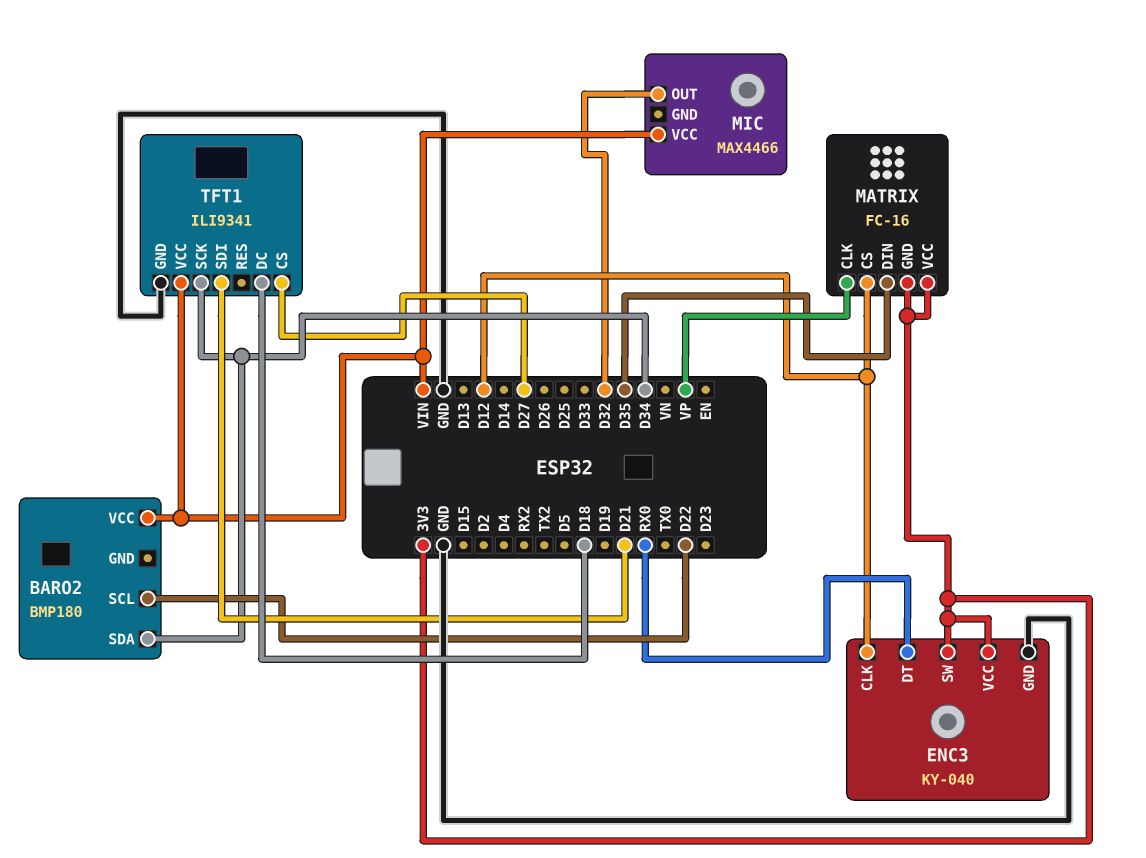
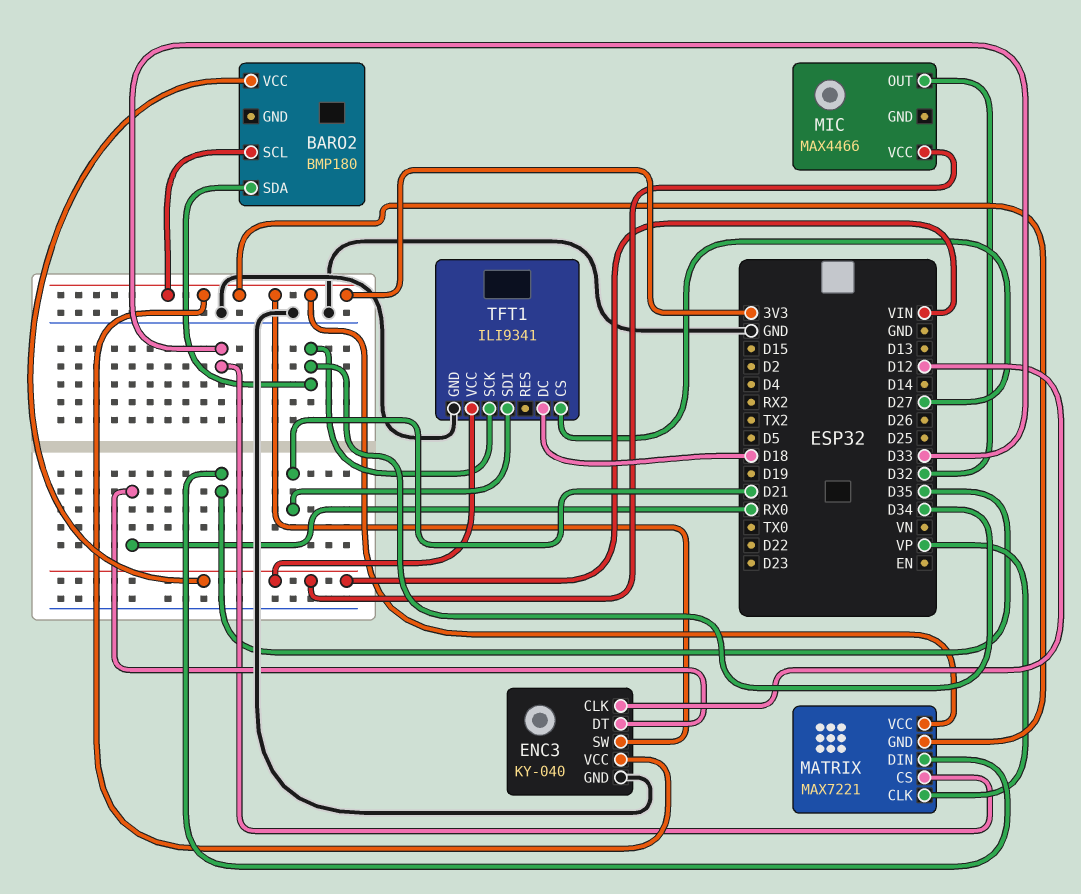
BARO2 pin SCL: D22 -> 3V3
MATRIX: FC-16 -> MAX7221
MATRIX pin CS: D12 -> D33

